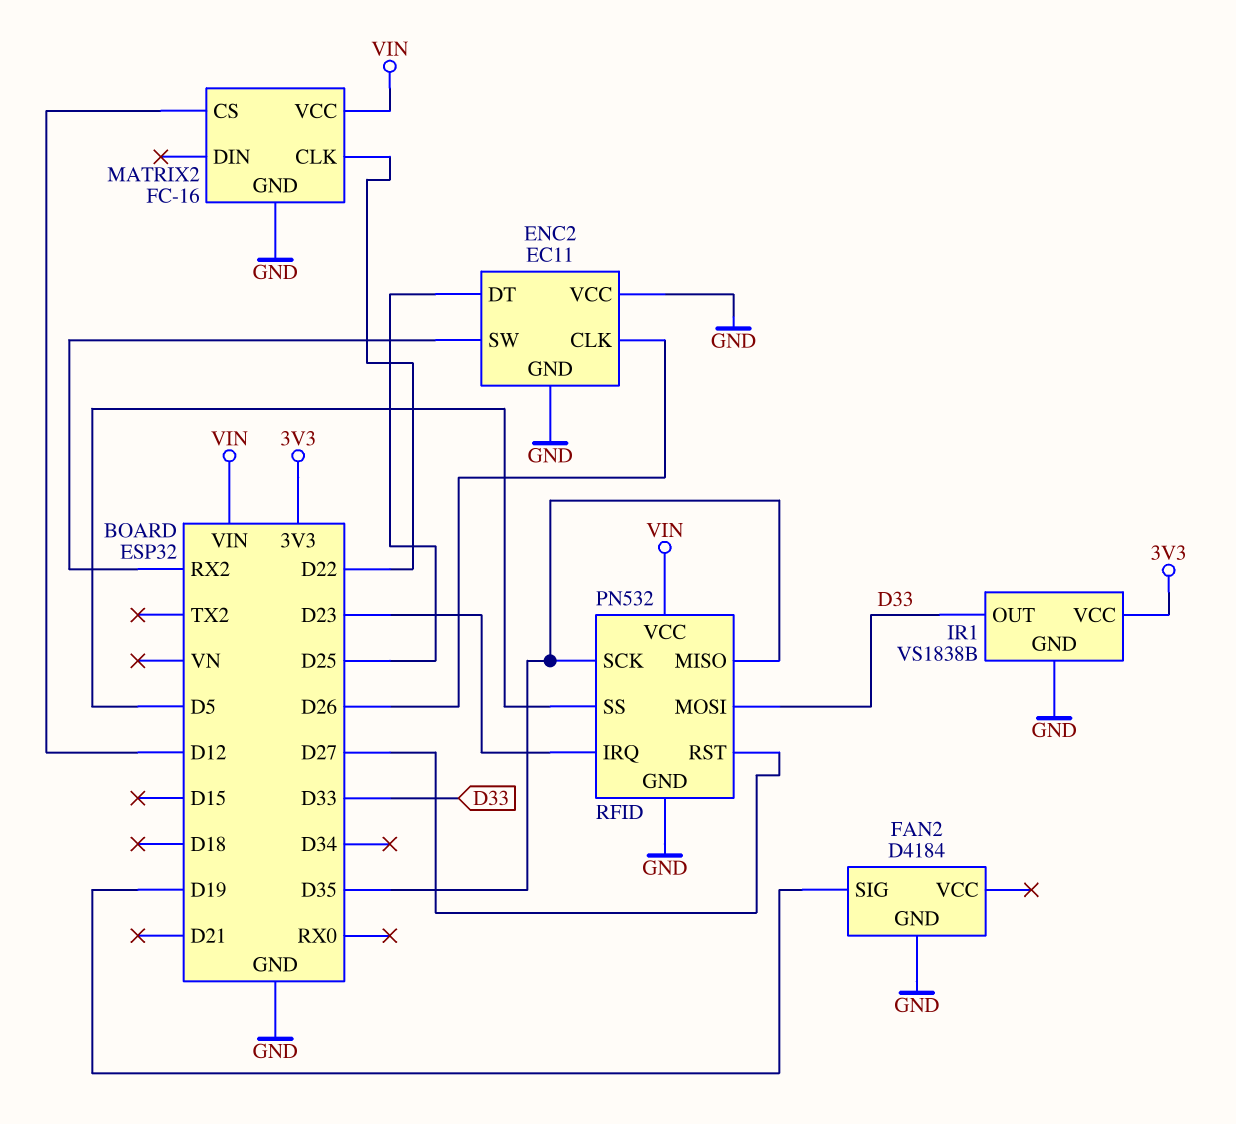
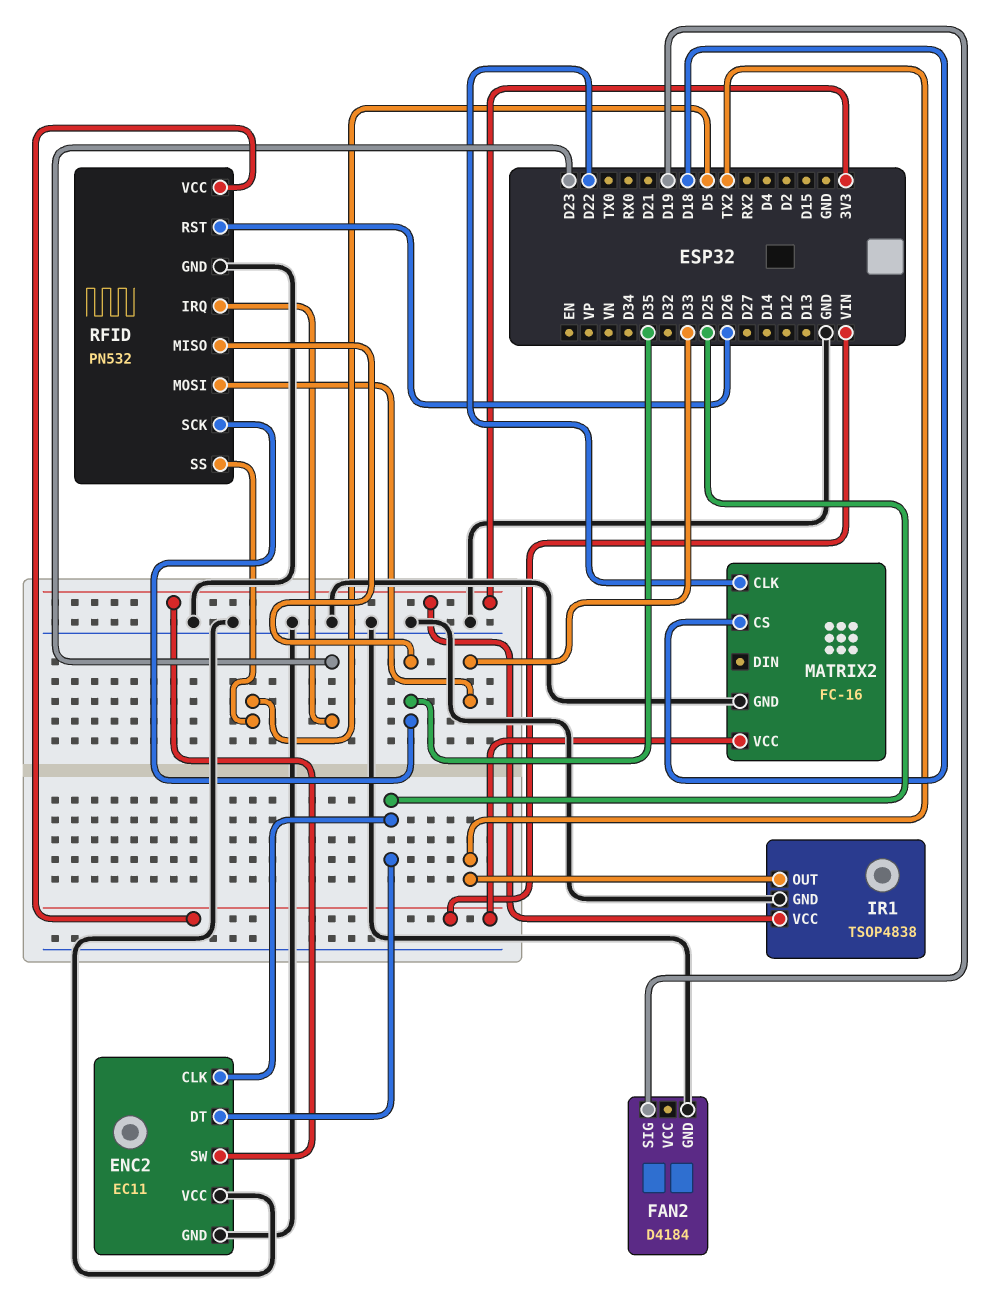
ENC2 pin CLK: D26 -> D25
ENC2 pin SW: RX2 -> 3V3
IR1: VS1838B -> TSOP4838
IR1 pin OUT: D33 -> TX2
MATRIX2 pin CS: D12 -> D18
RFID pin RST: D27 -> D26

